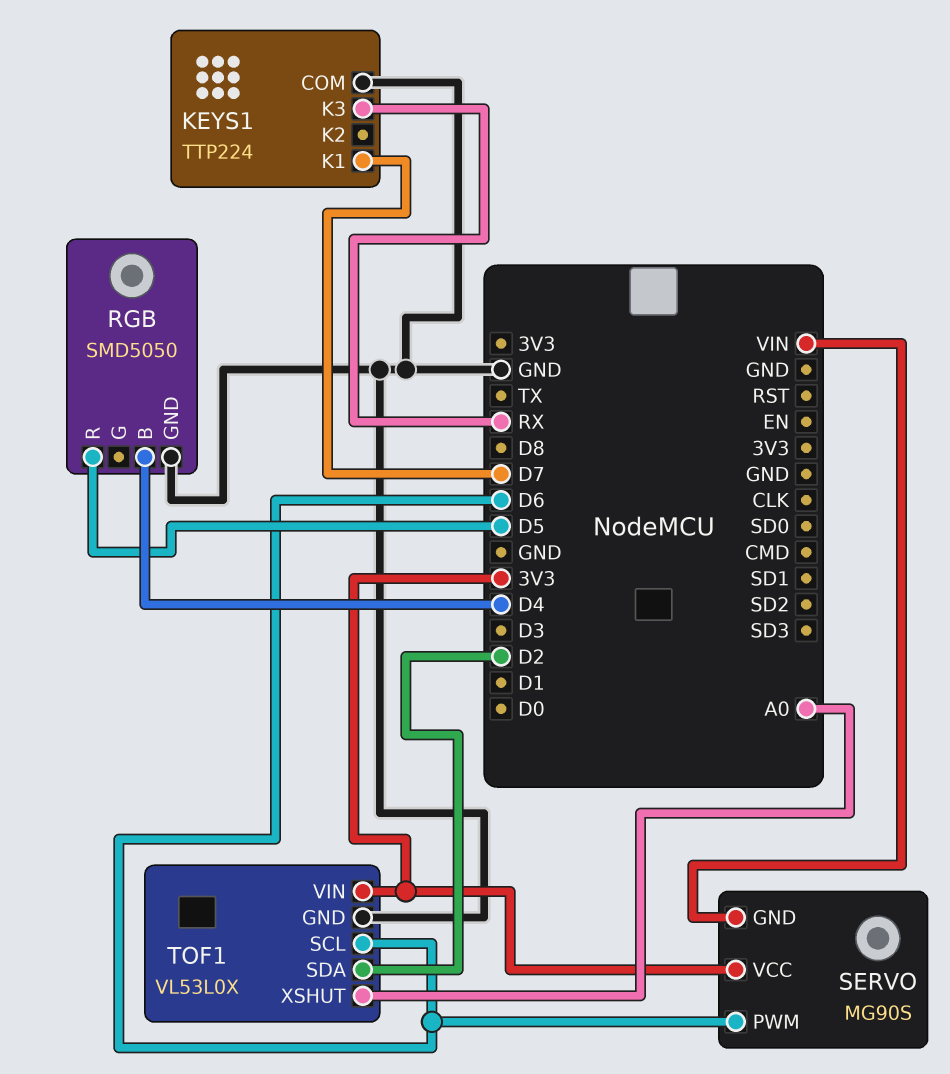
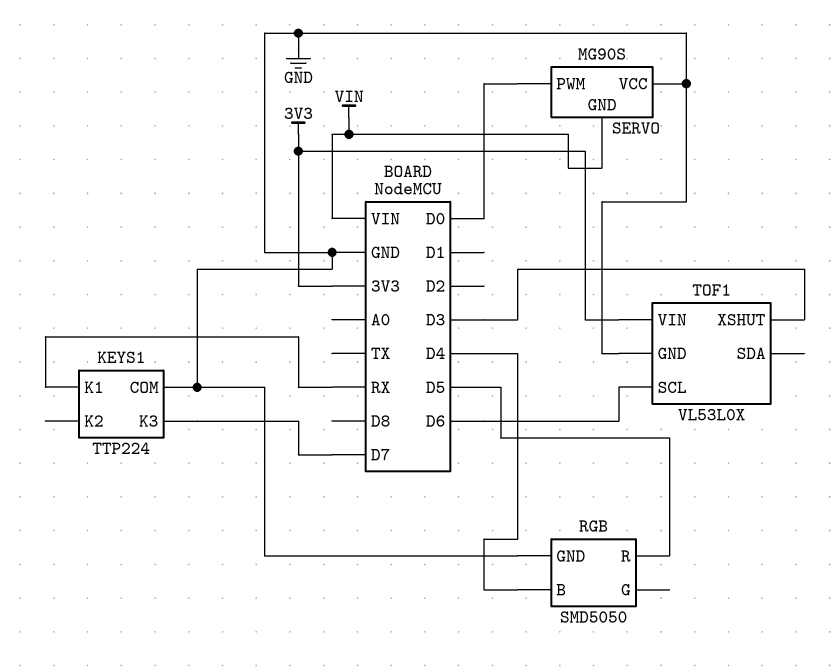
KEYS1 pin K1: D7 -> RX
KEYS1 pin K3: RX -> D7
SERVO pin PWM: D6 -> D0
SERVO pin VCC: 3V3 -> GND
TOF1 pin SDA: D2 -> none
TOF1 pin XSHUT: A0 -> D3

